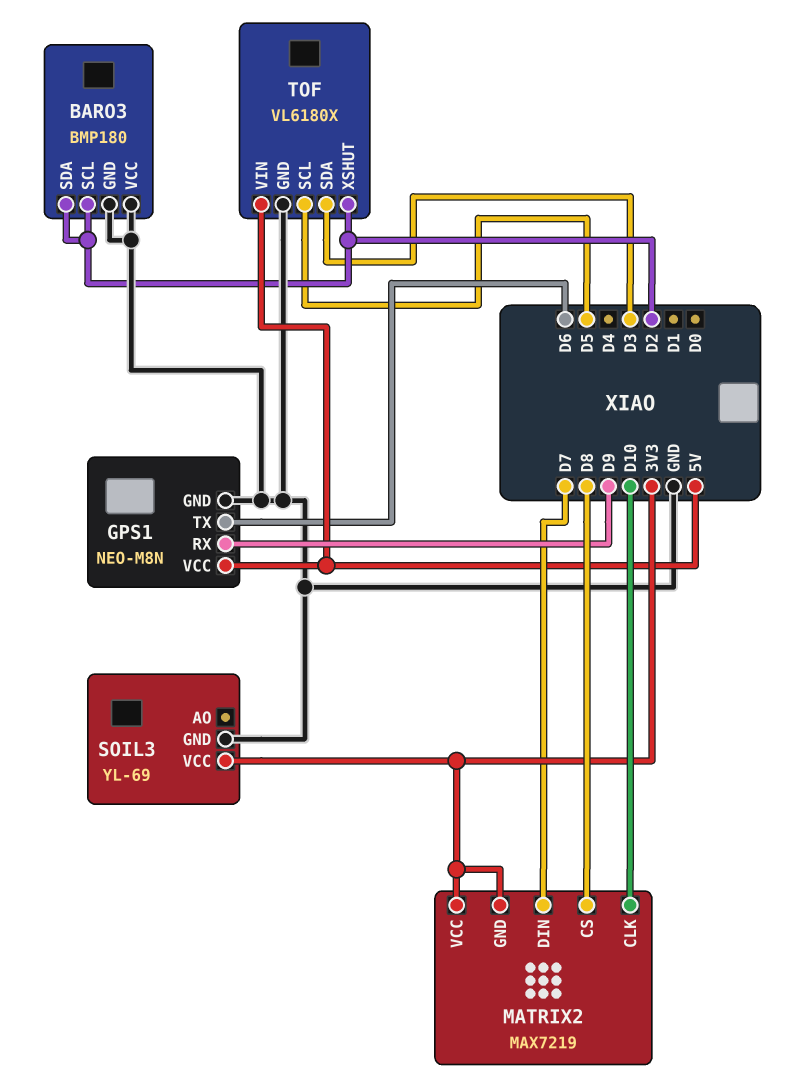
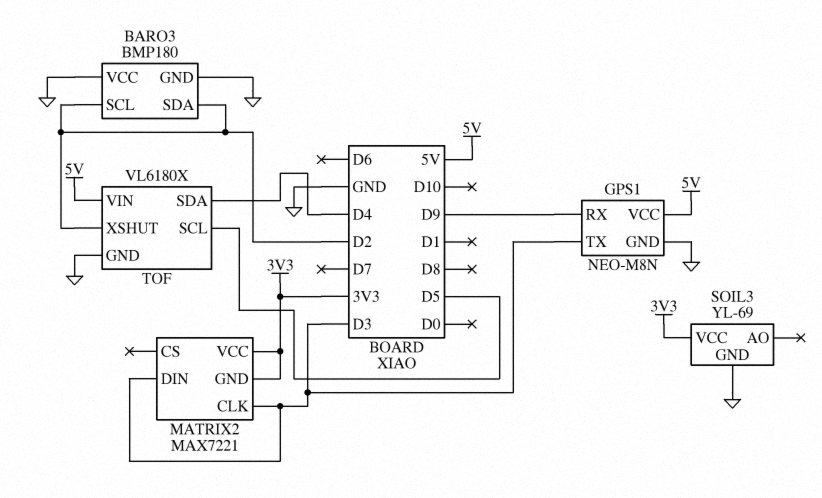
GPS1 pin TX: D6 -> D3
MATRIX2: MAX7219 -> MAX7221
MATRIX2 pin CLK: D10 -> D3
MATRIX2 pin CS: D8 -> none
MATRIX2 pin DIN: D7 -> D3
TOF pin SDA: D3 -> D4

